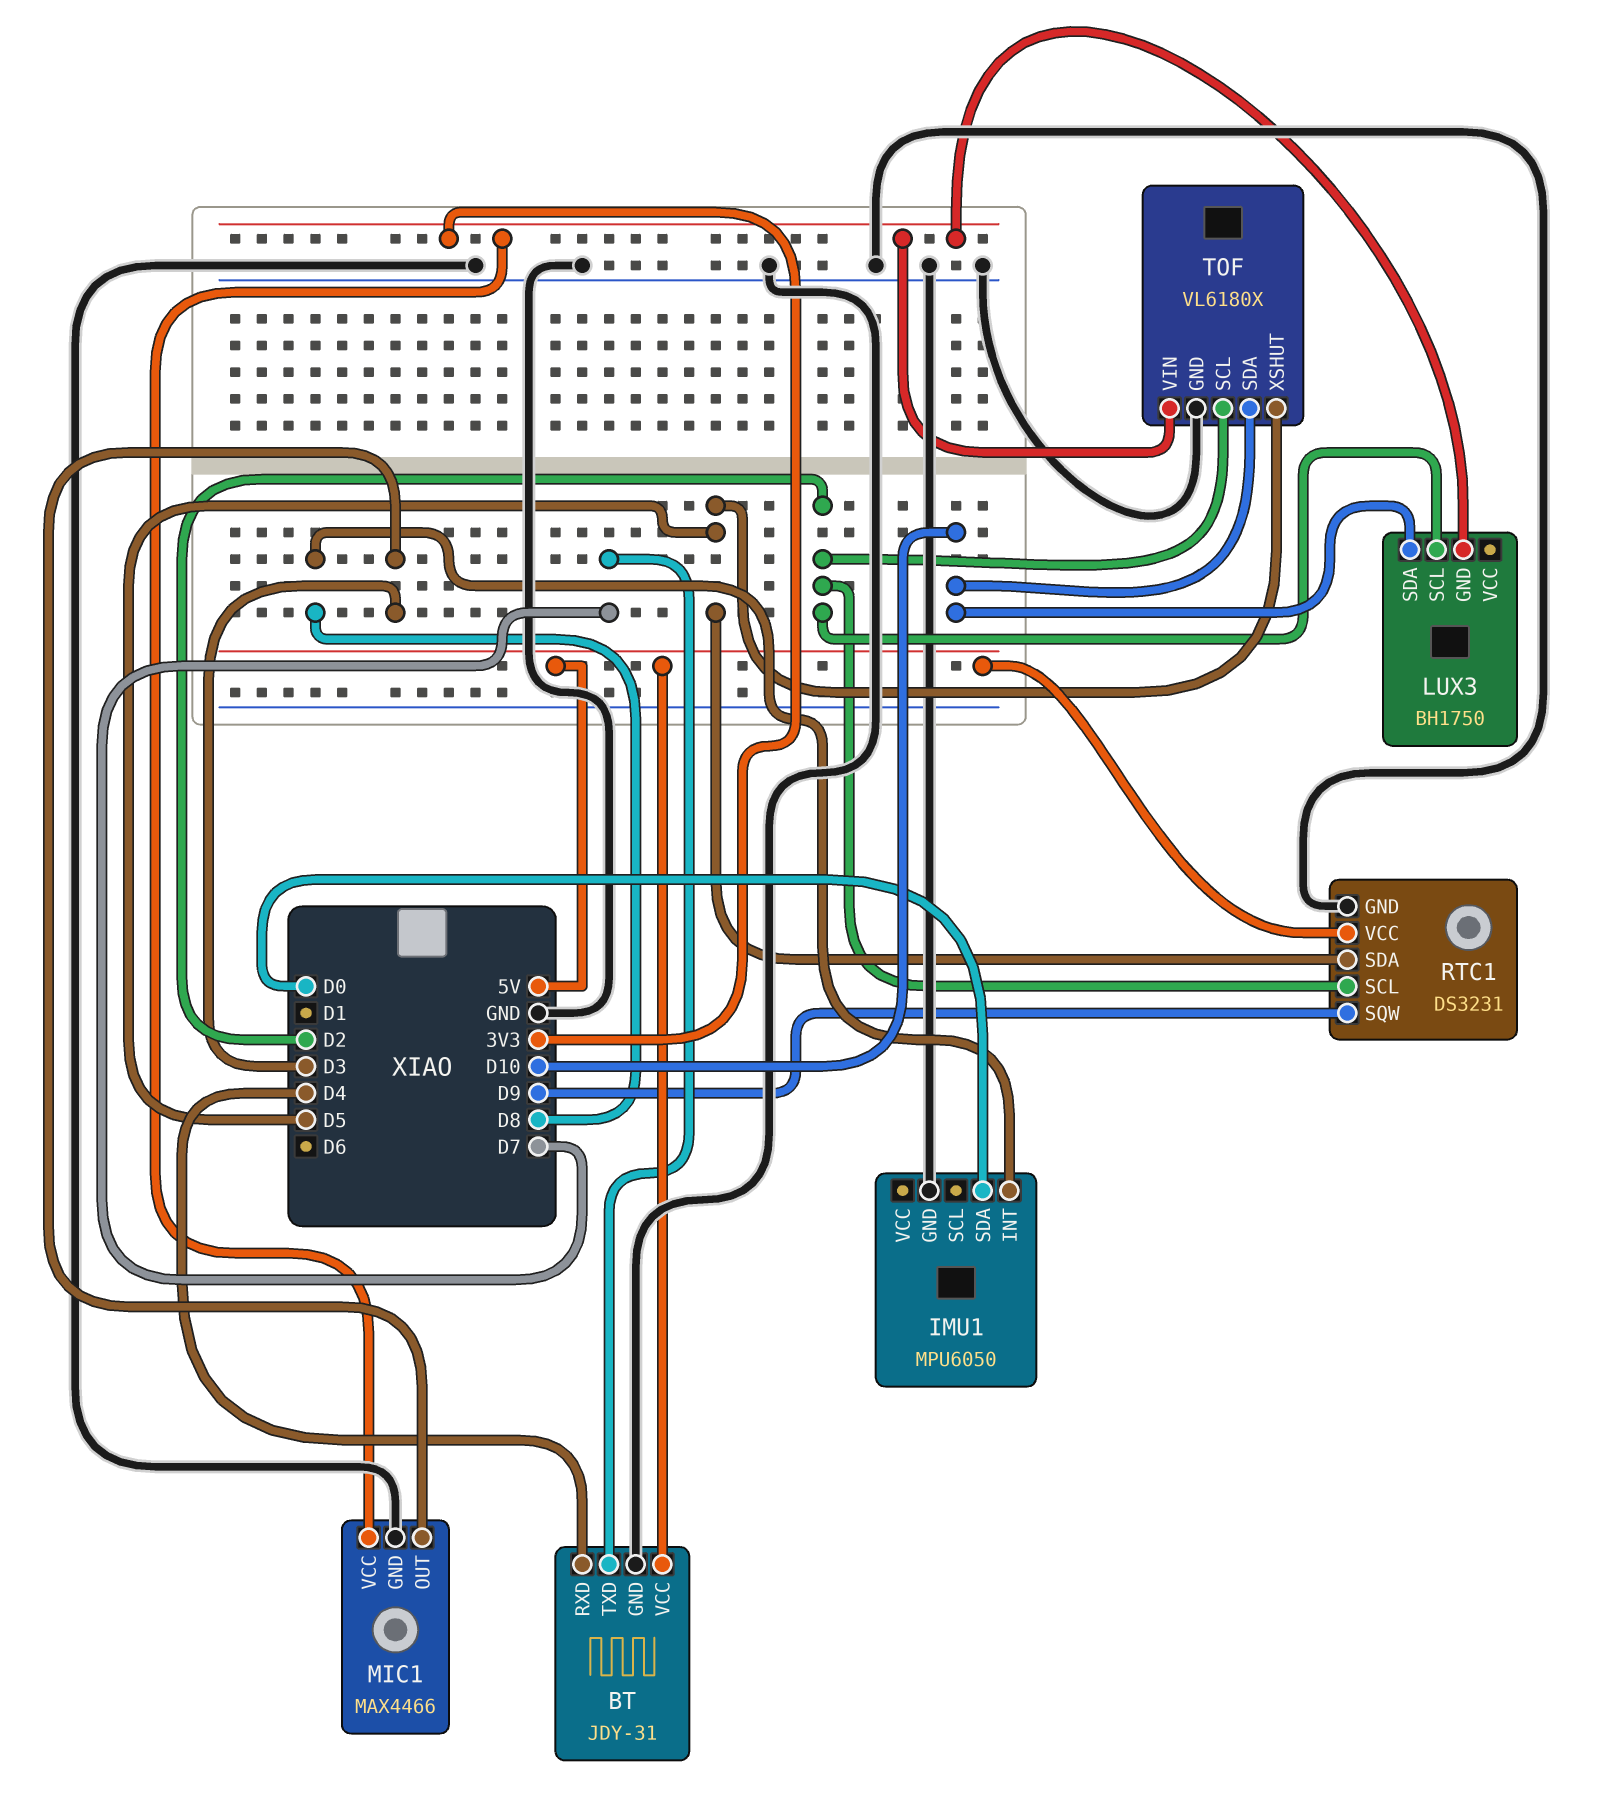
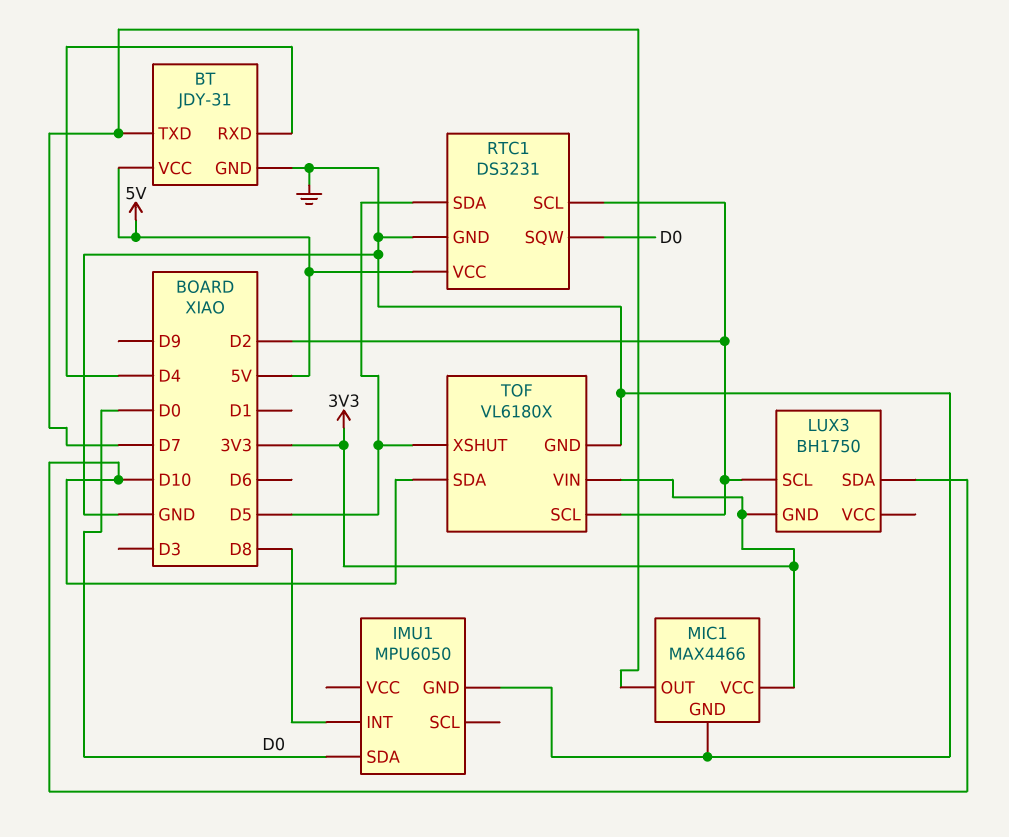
MIC1 pin OUT: D3 -> D7
RTC1 pin SQW: D9 -> D0

